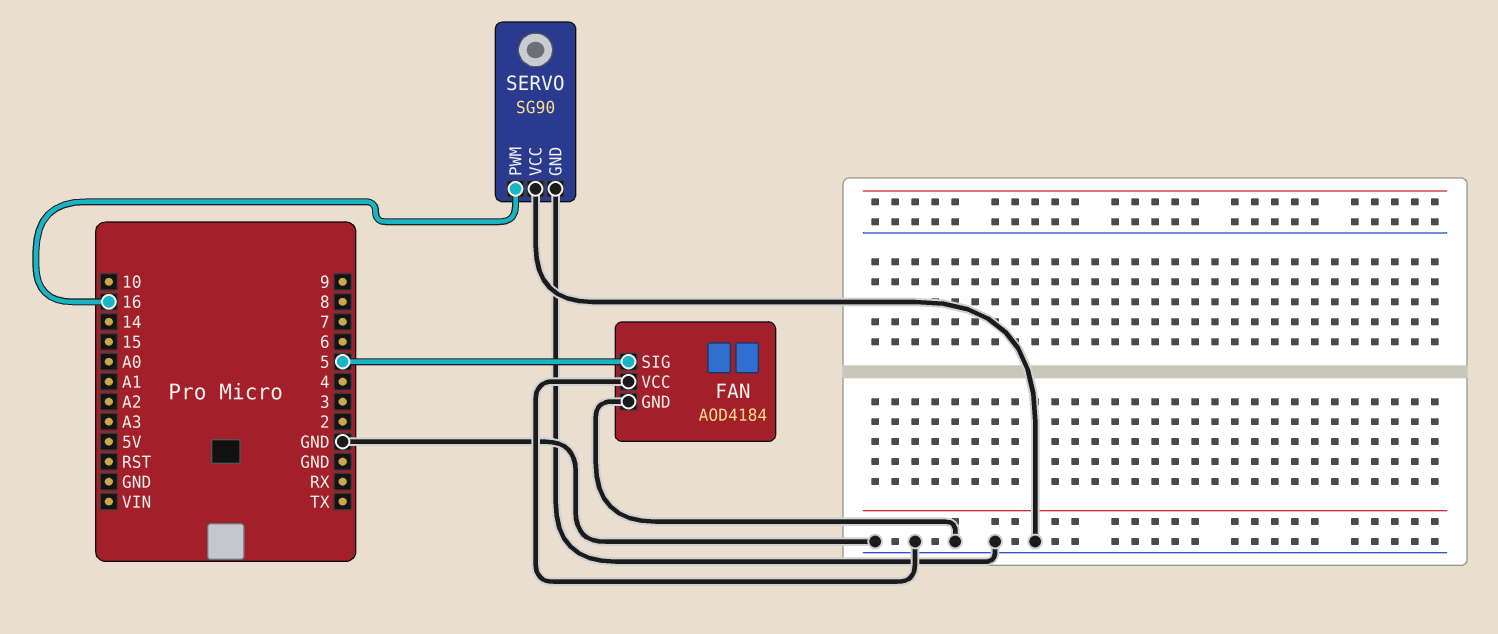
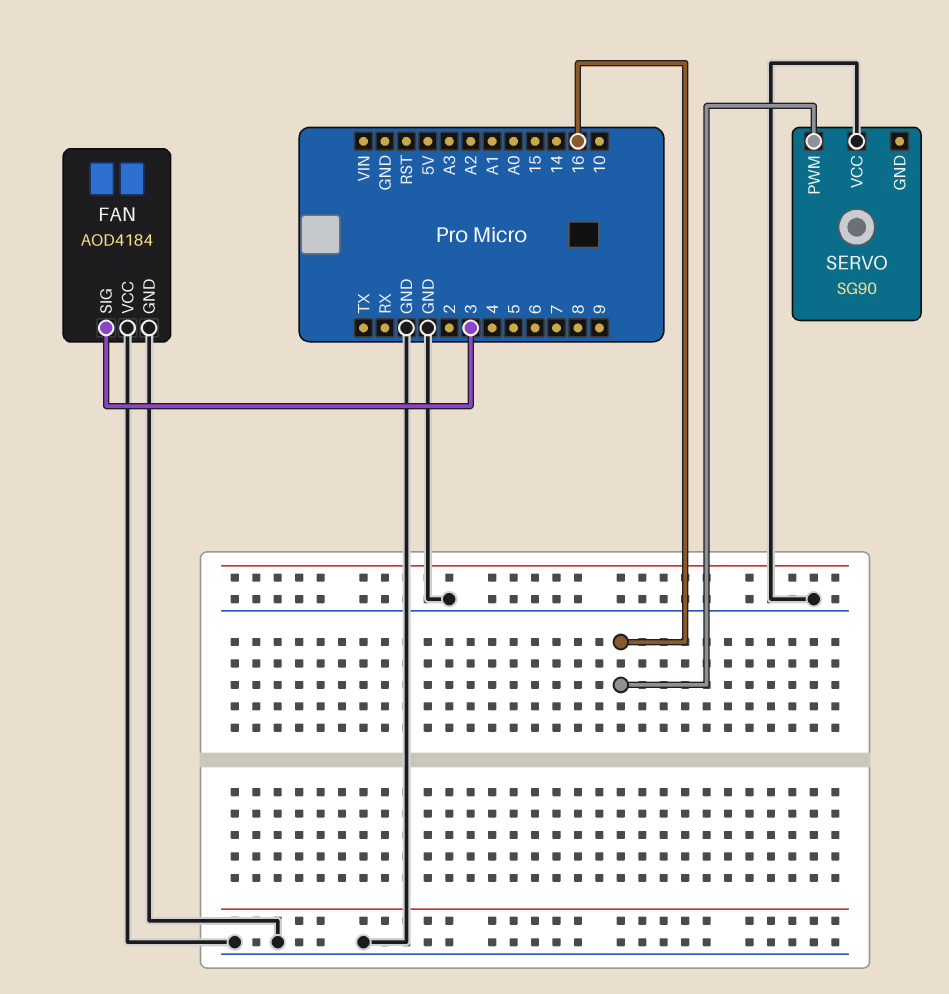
FAN pin SIG: 5 -> 3
SERVO pin GND: GND -> none

